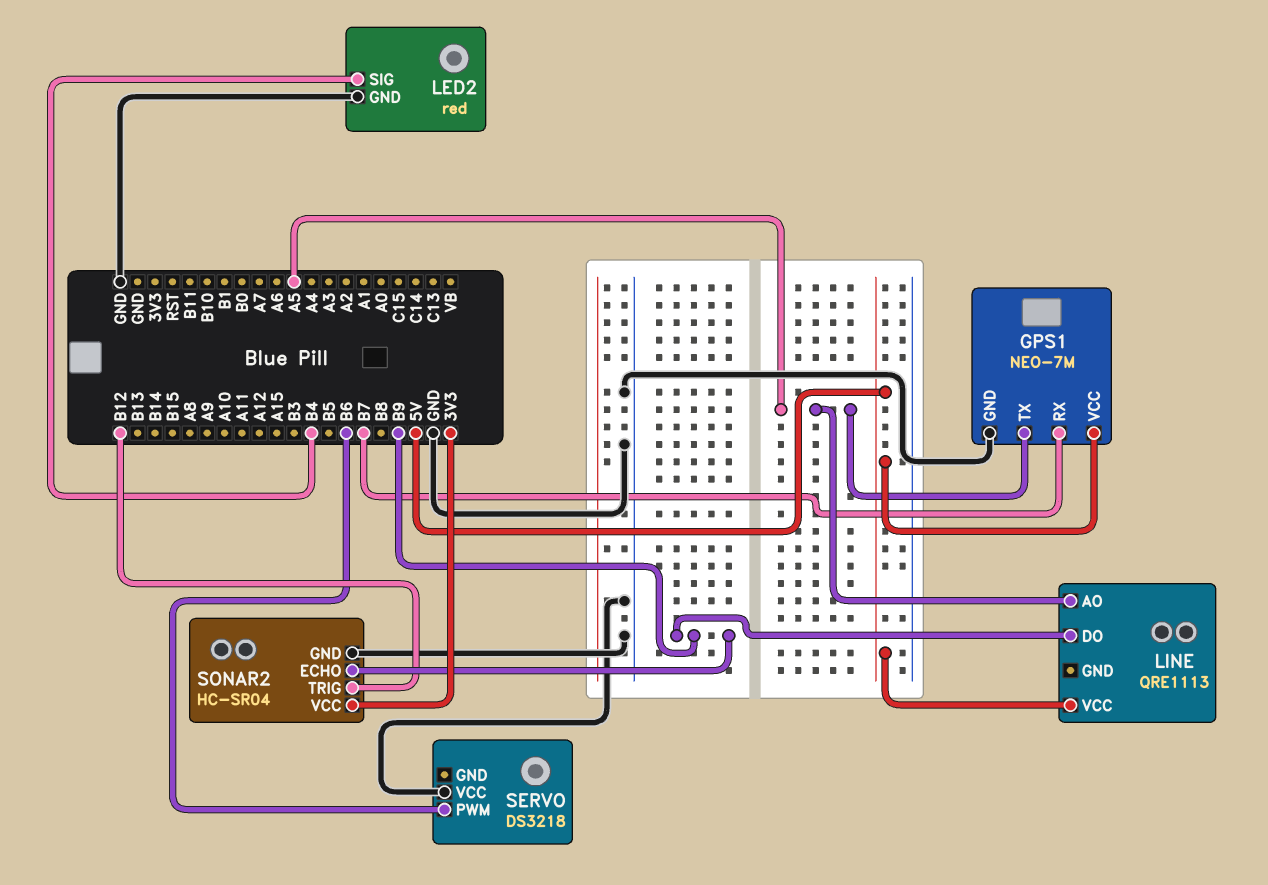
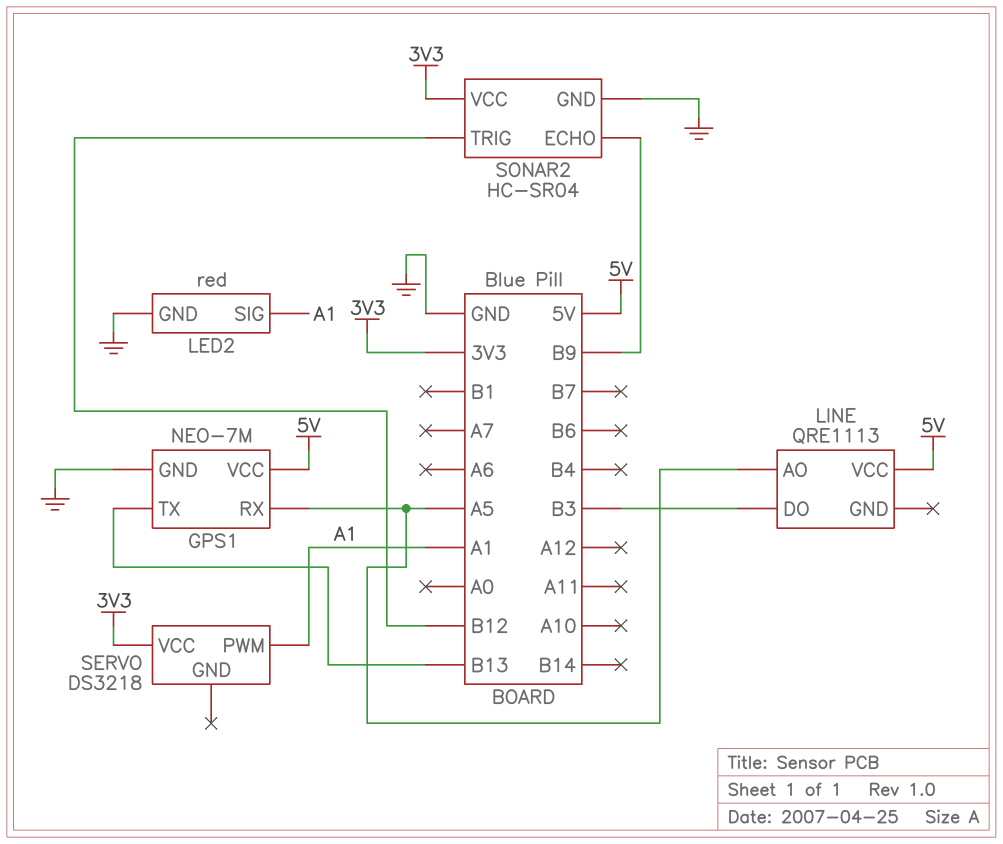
GPS1 pin RX: B7 -> A5
GPS1 pin TX: A5 -> B13
LED2 pin SIG: B4 -> A1
LINE pin DO: B9 -> B3
SERVO pin PWM: B6 -> A1
SERVO pin VCC: GND -> 3V3

